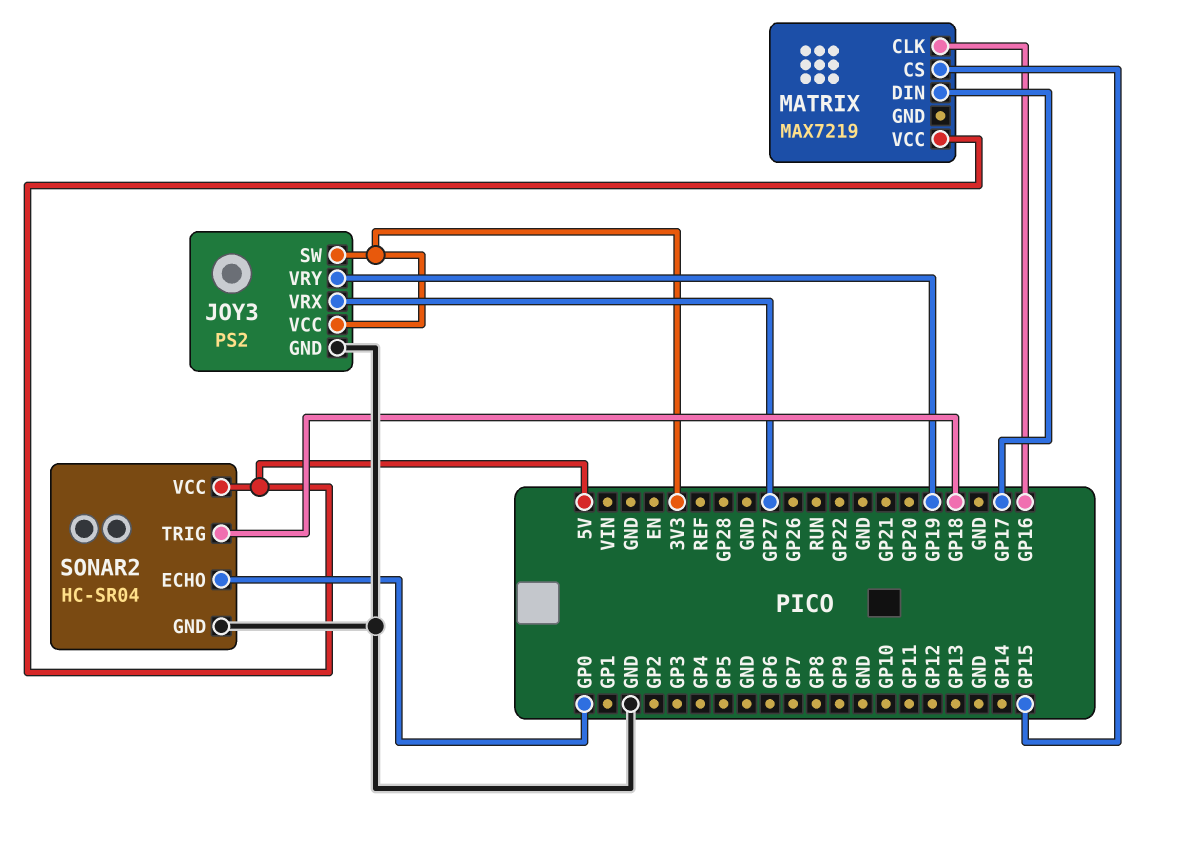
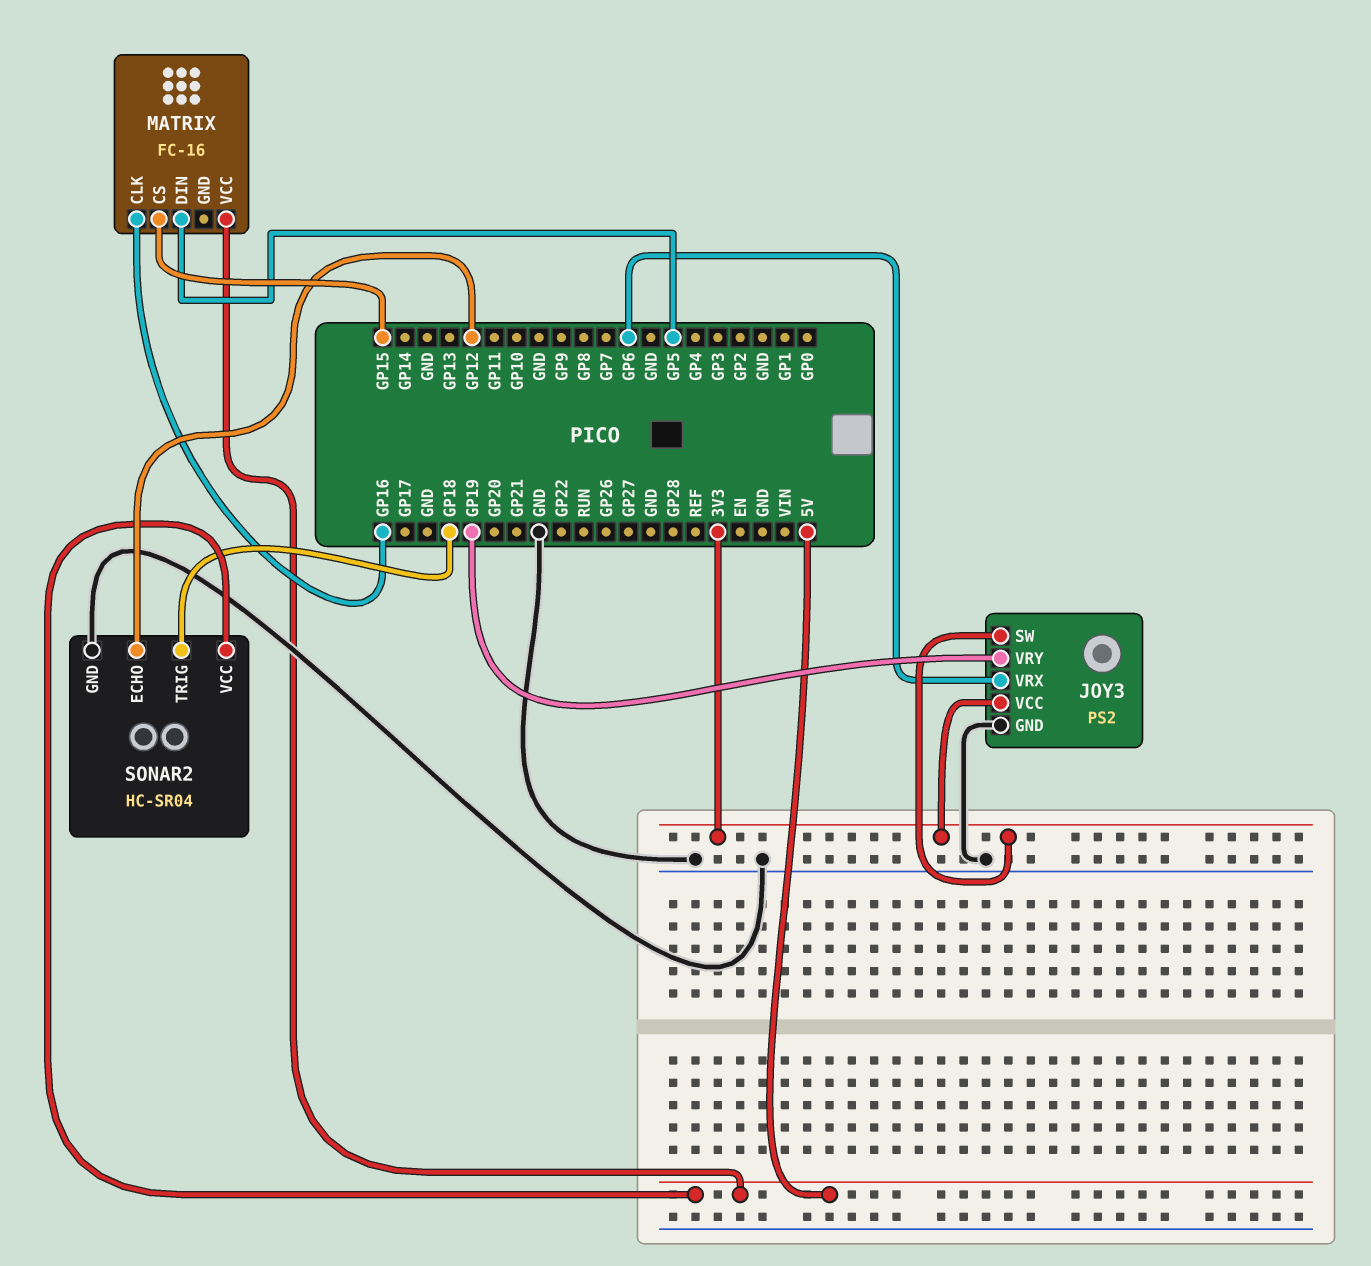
JOY3 pin VRX: GP27 -> GP6
MATRIX: MAX7219 -> FC-16
MATRIX pin DIN: GP17 -> GP5
SONAR2 pin ECHO: GP0 -> GP12

